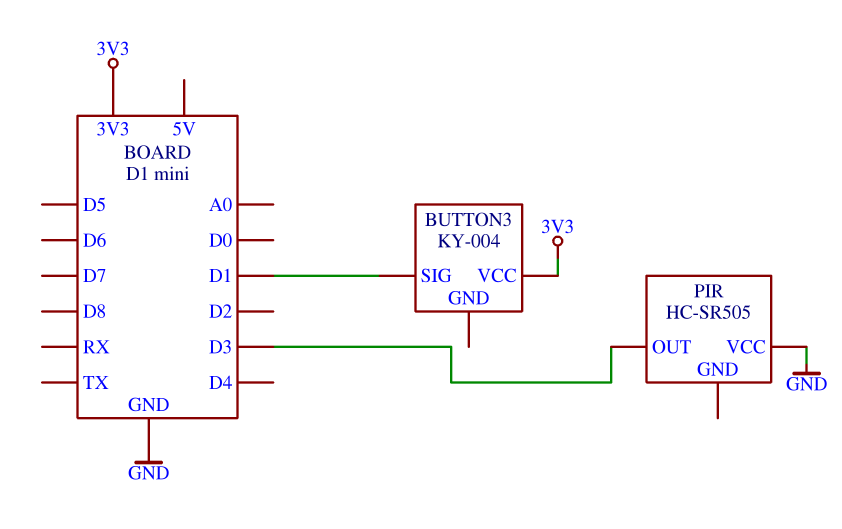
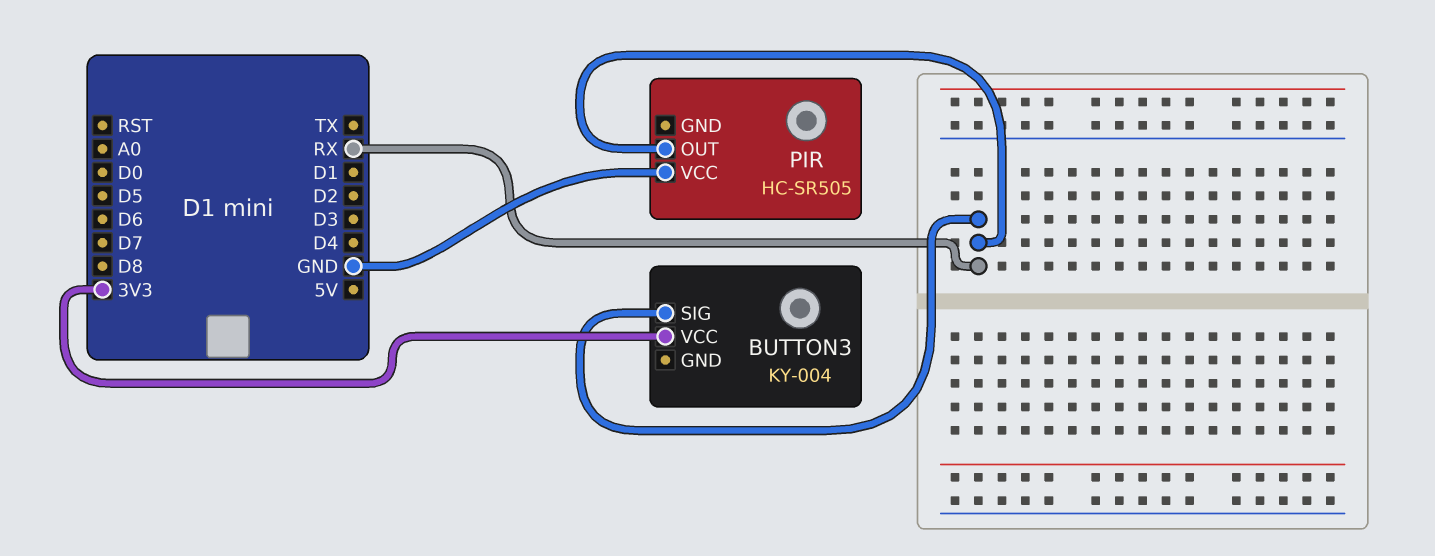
BUTTON3 pin SIG: D1 -> RX
PIR pin OUT: D3 -> RX

